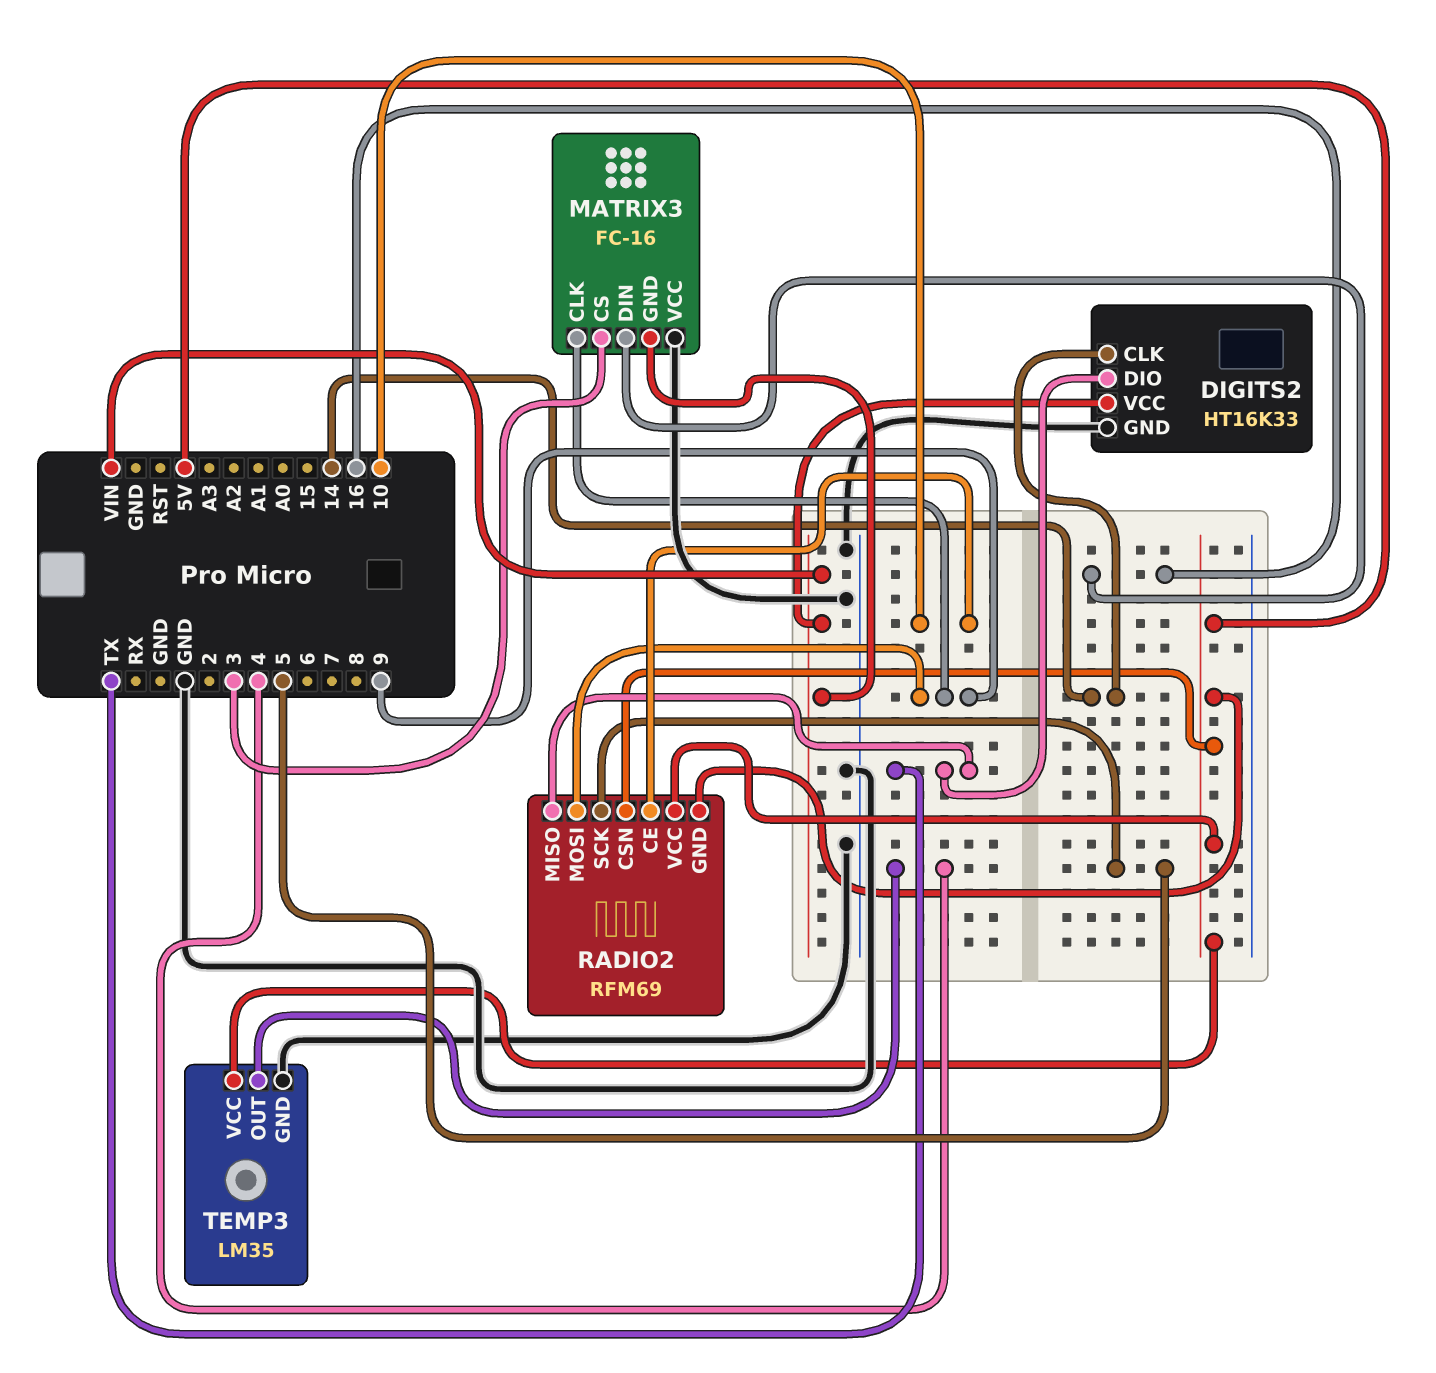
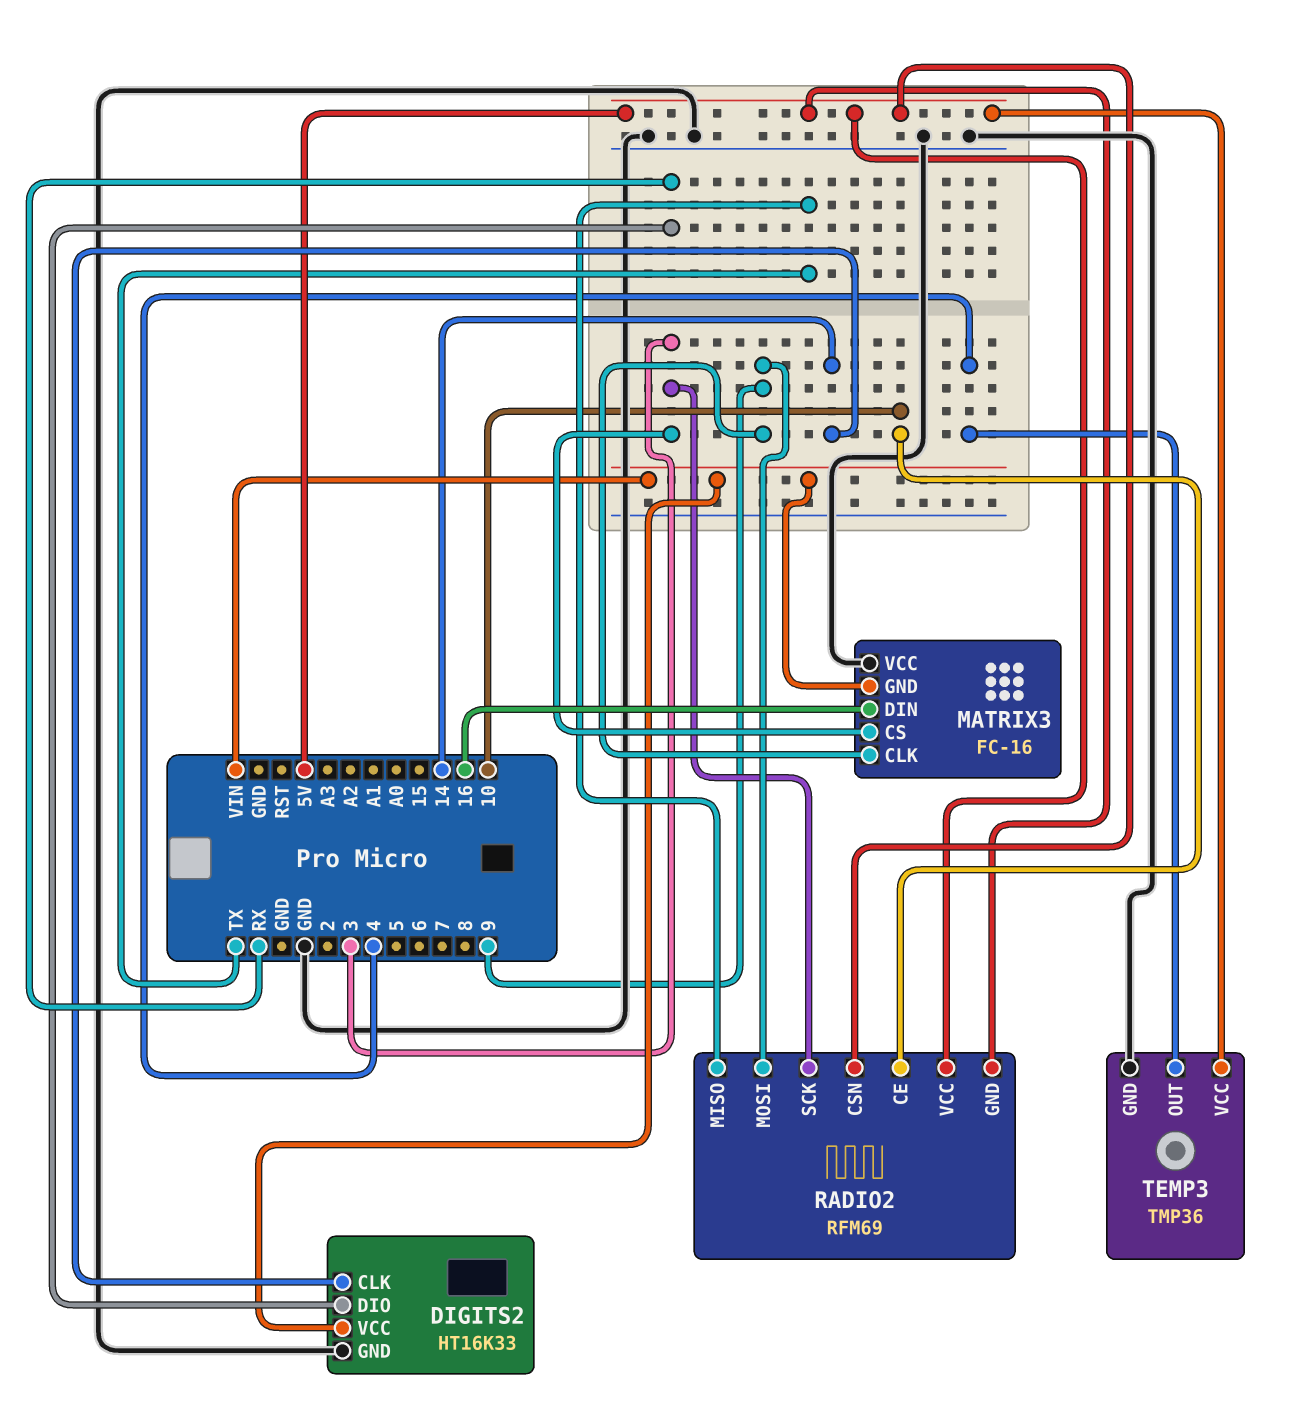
DIGITS2 pin DIO: TX -> RX
RADIO2 pin SCK: 5 -> 3
TEMP3: LM35 -> TMP36

